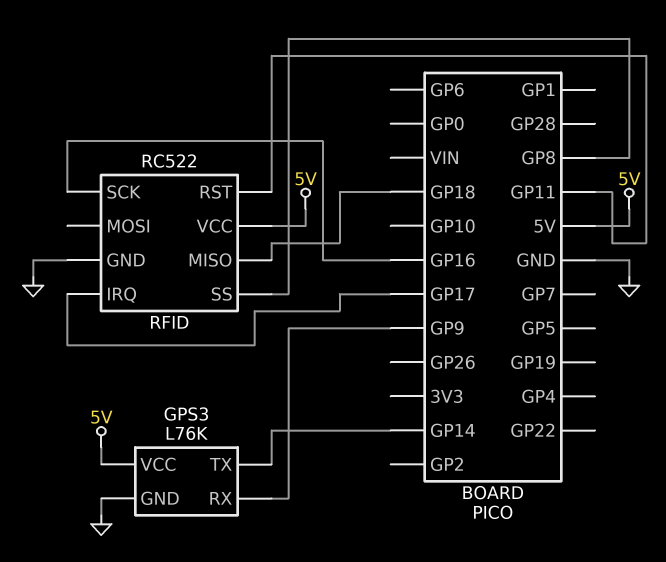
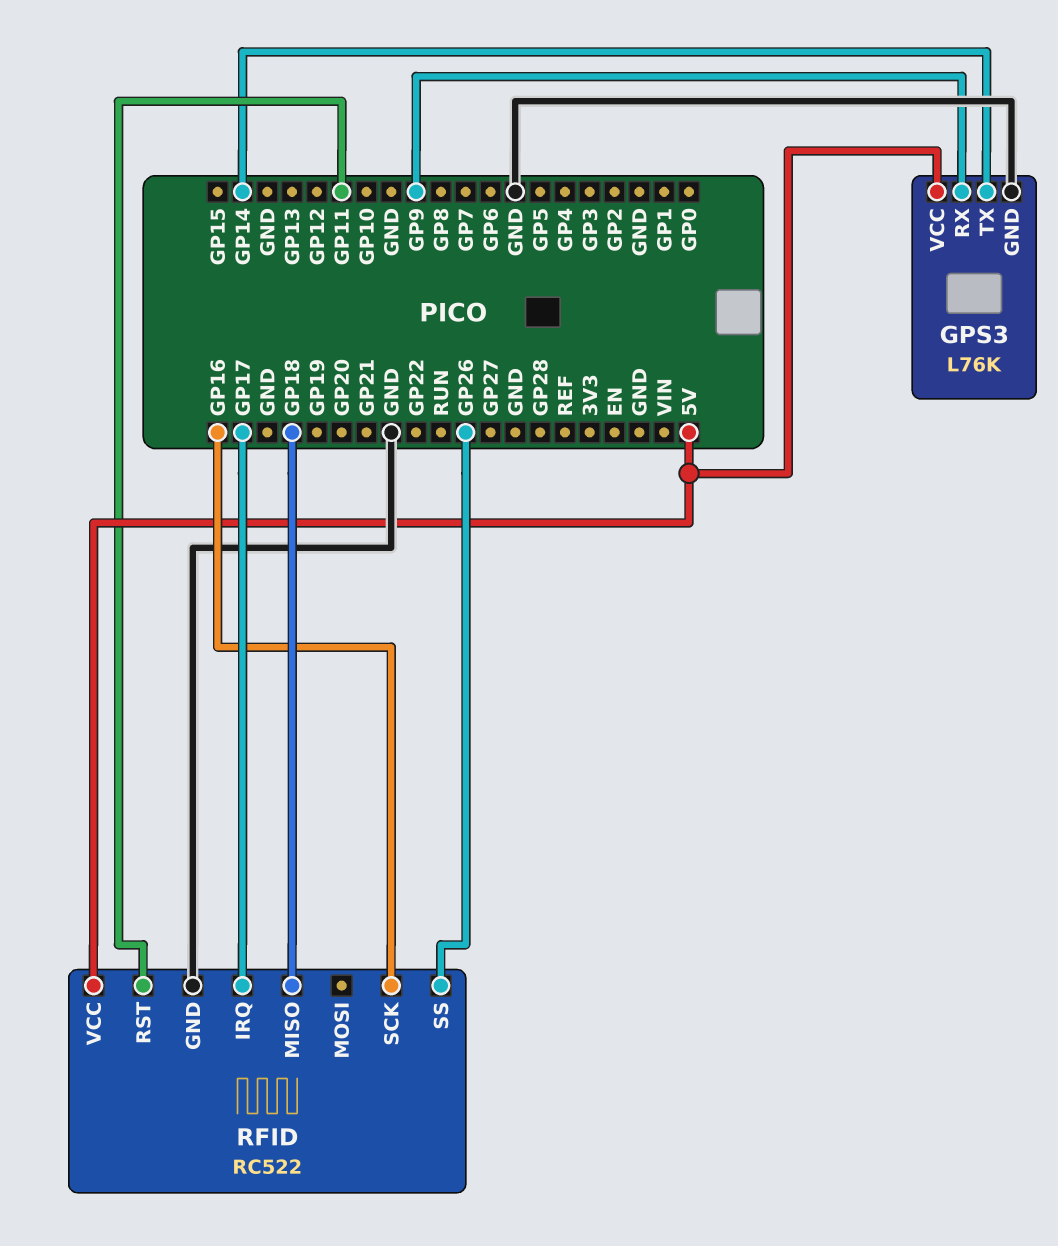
RFID pin SS: GP8 -> GP26

